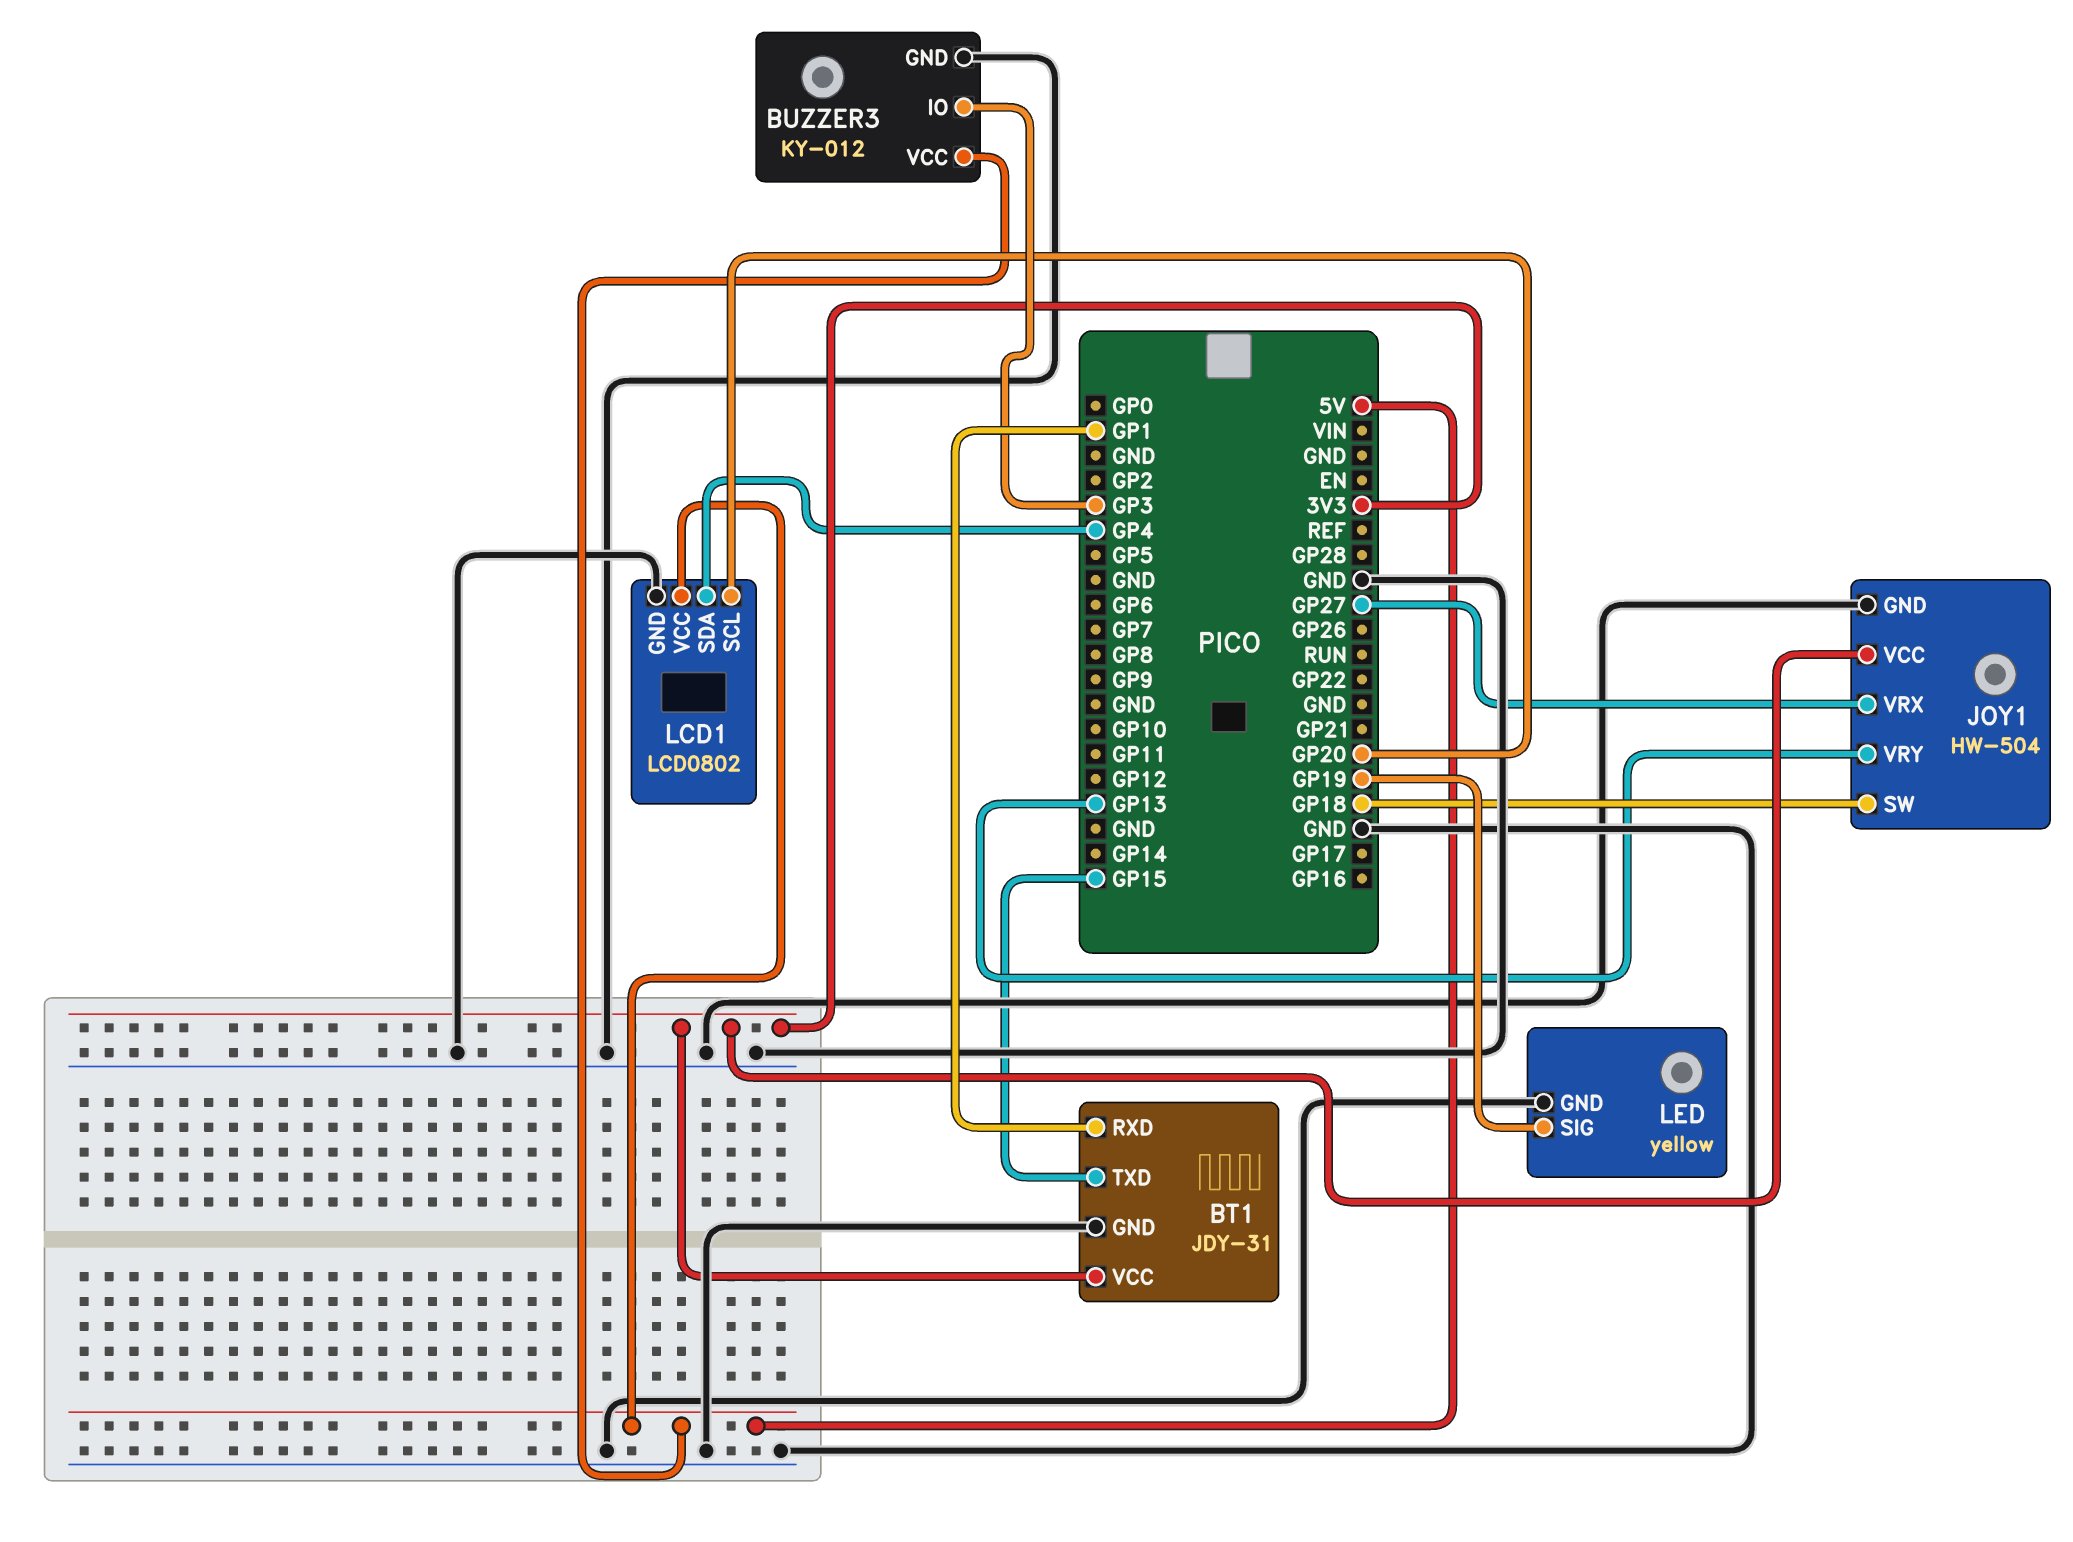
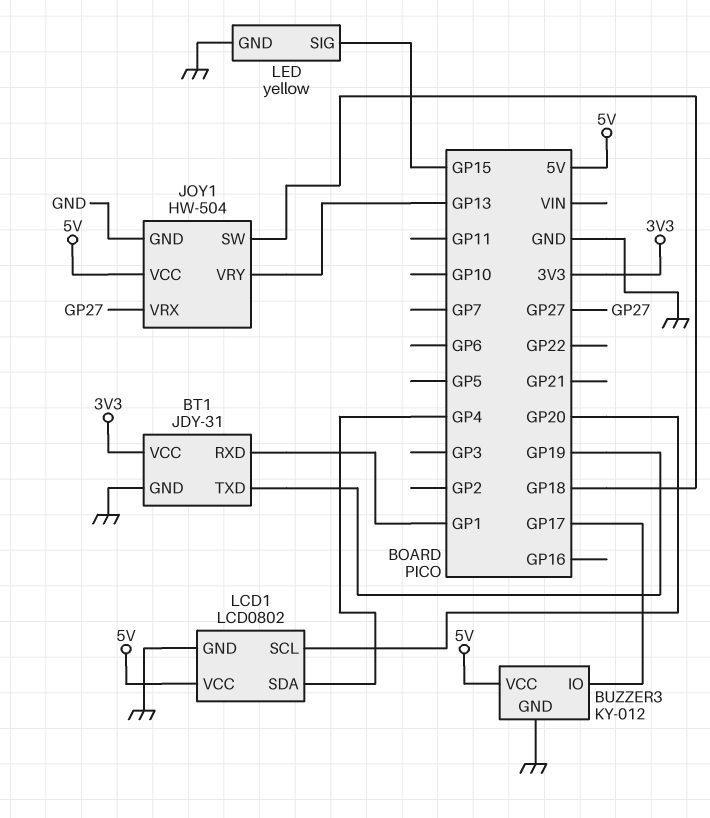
BT1 pin TXD: GP15 -> GP19
BUZZER3 pin IO: GP3 -> GP17
JOY1 pin VCC: 3V3 -> 5V
LED pin SIG: GP19 -> GP15

